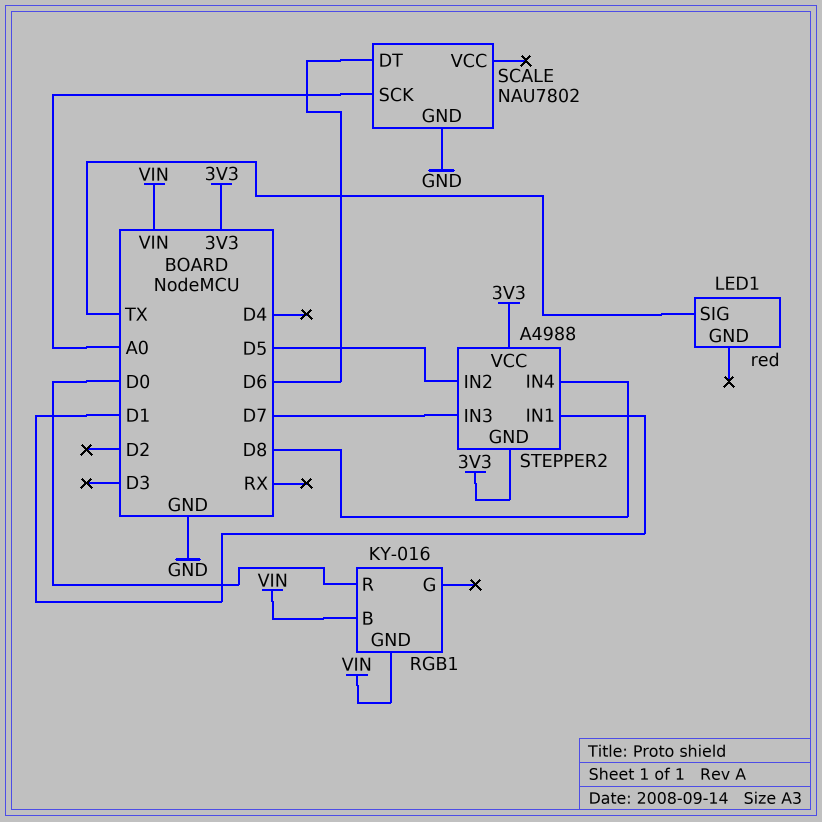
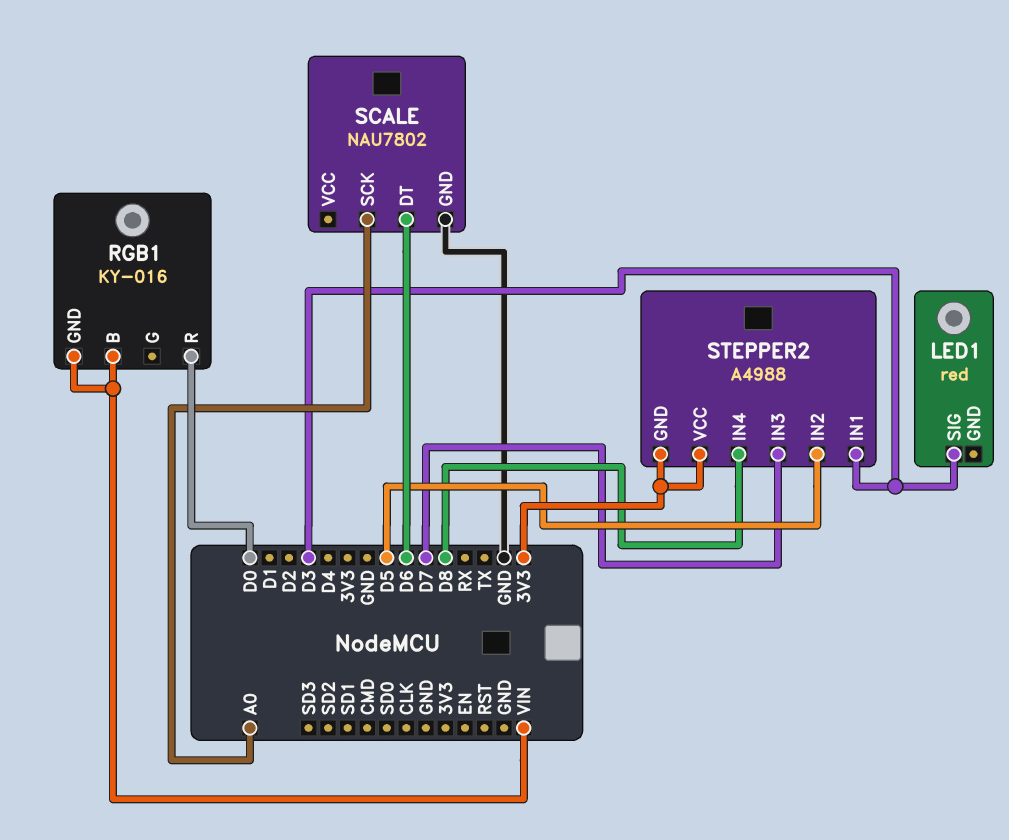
LED1 pin SIG: TX -> D3
STEPPER2 pin IN1: D1 -> D3

